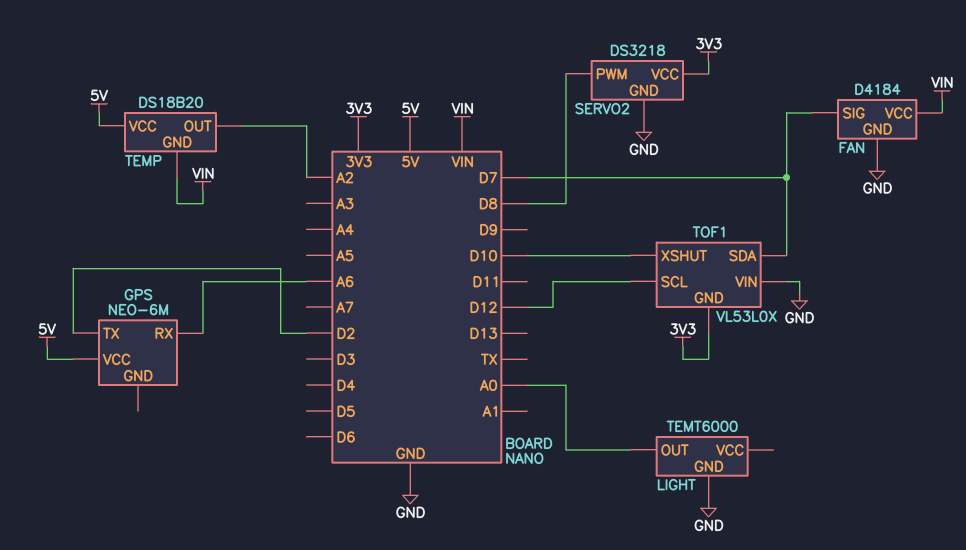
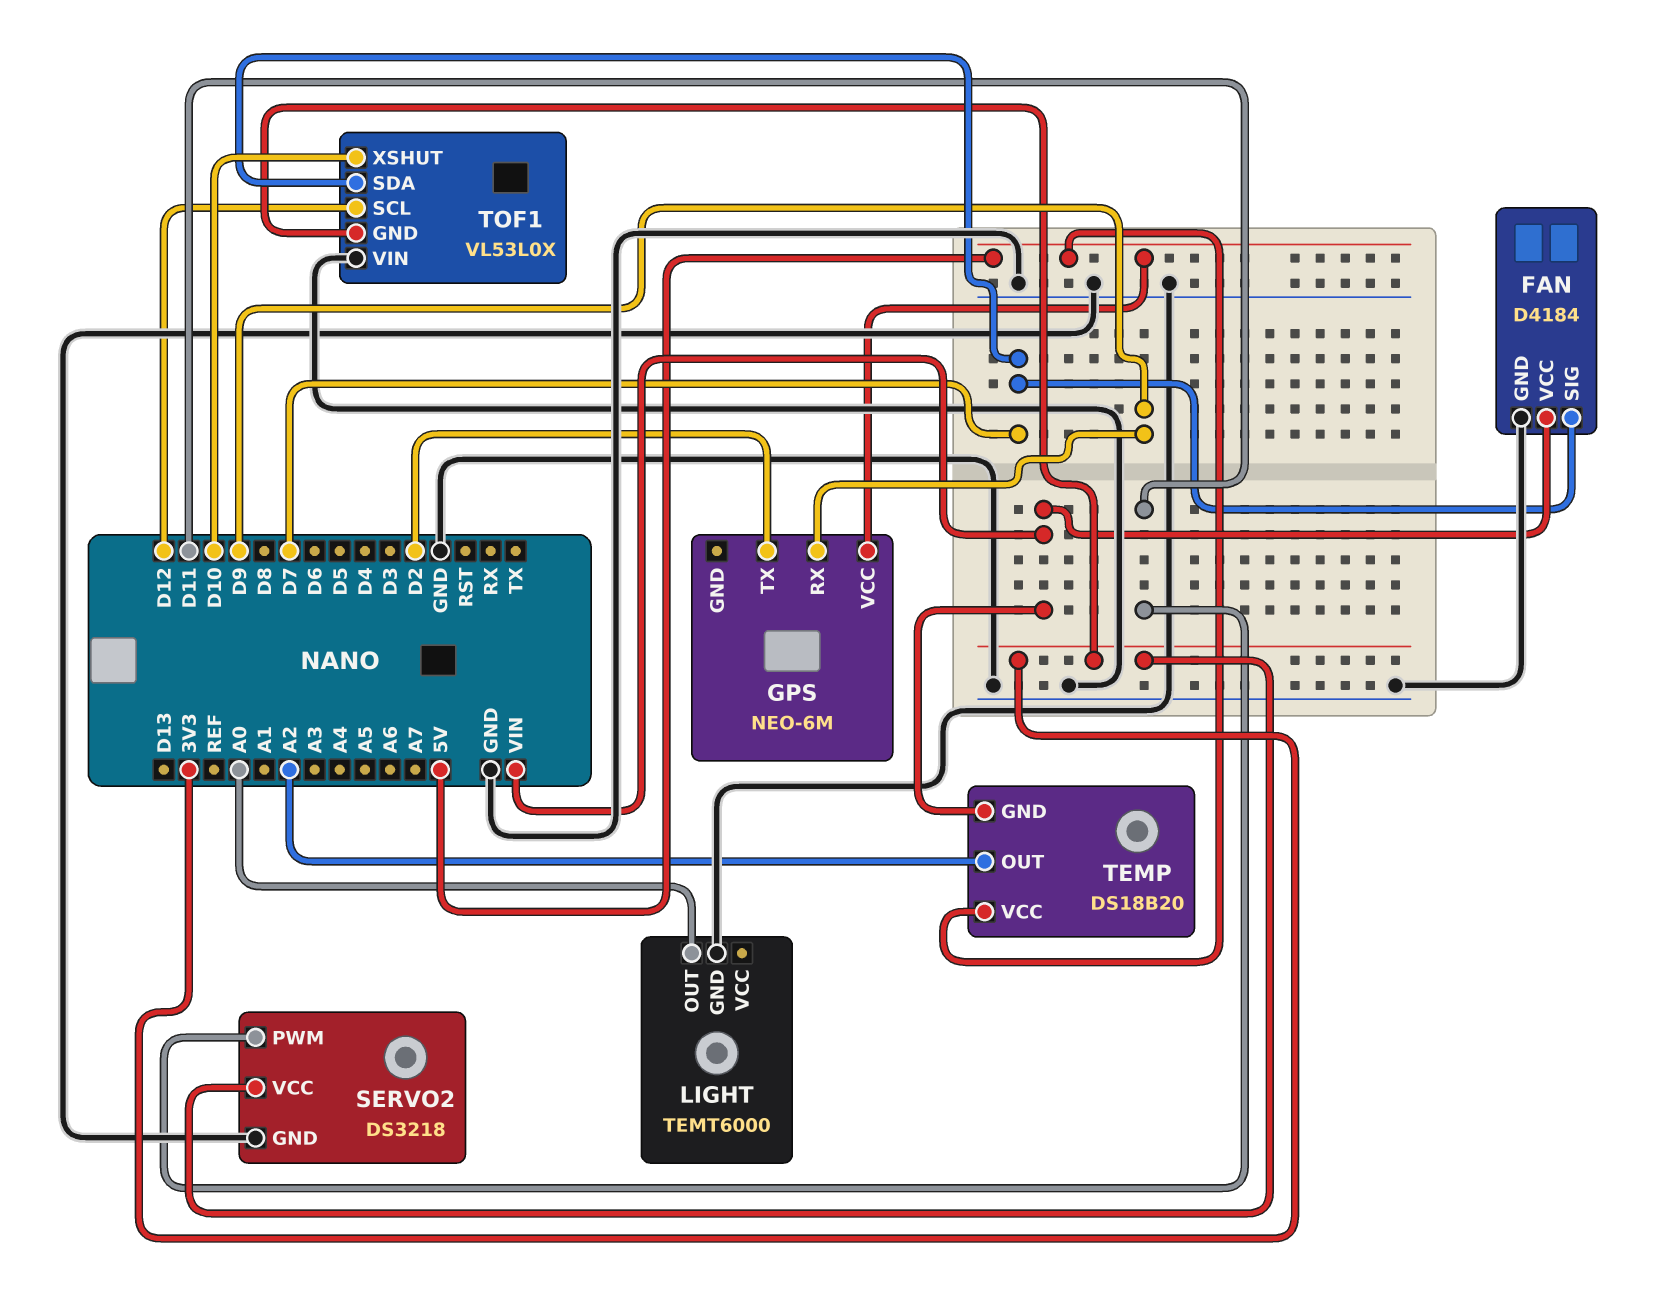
GPS pin RX: A6 -> D9
SERVO2 pin PWM: D8 -> D11

